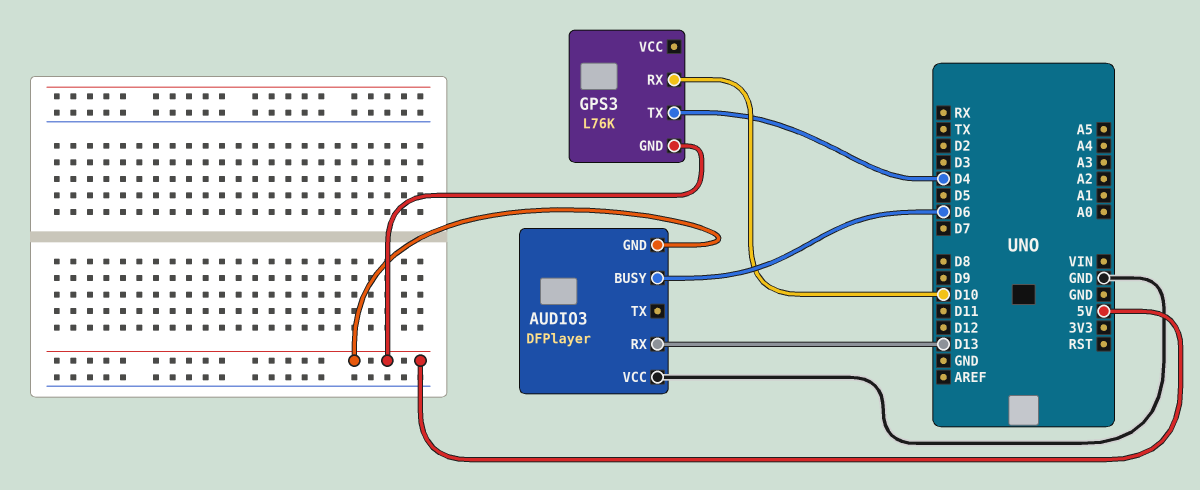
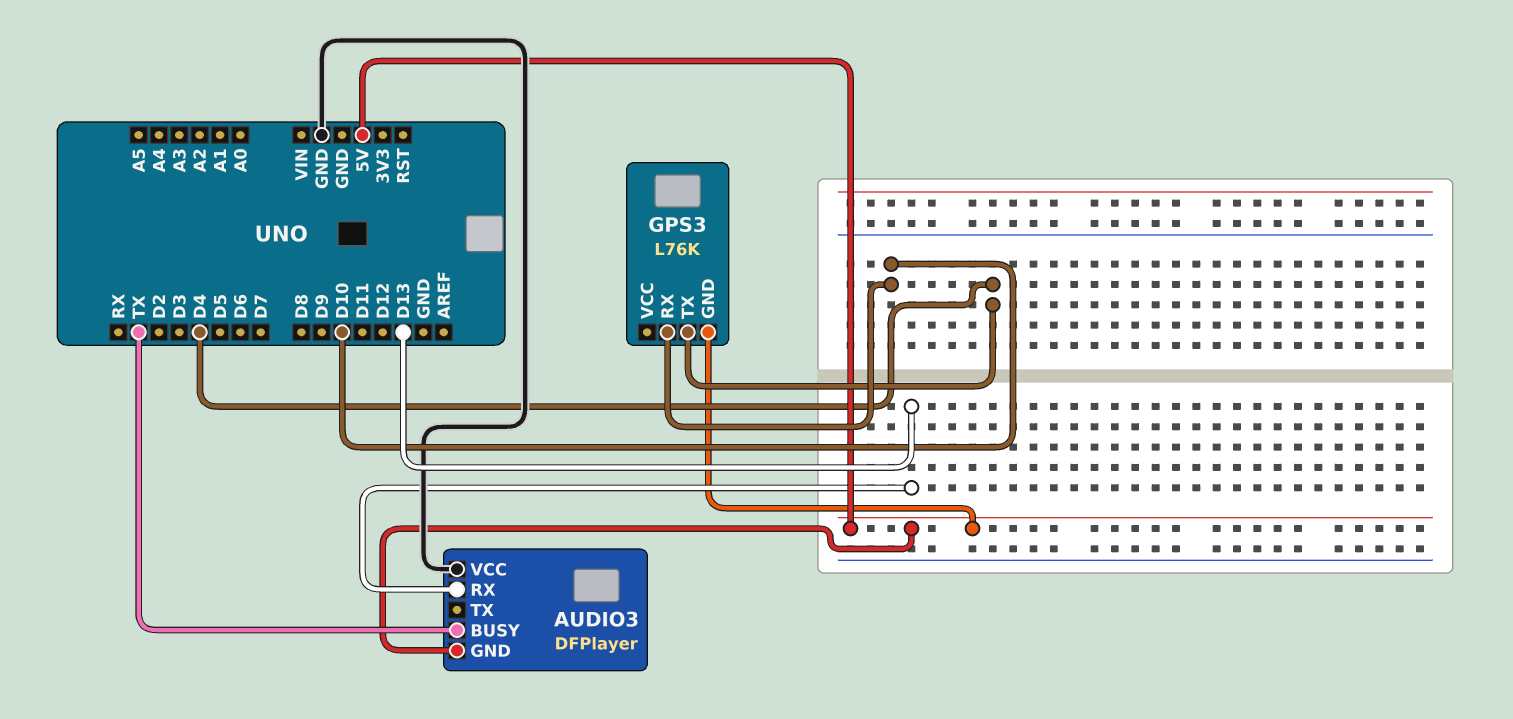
AUDIO3 pin BUSY: D6 -> TX

